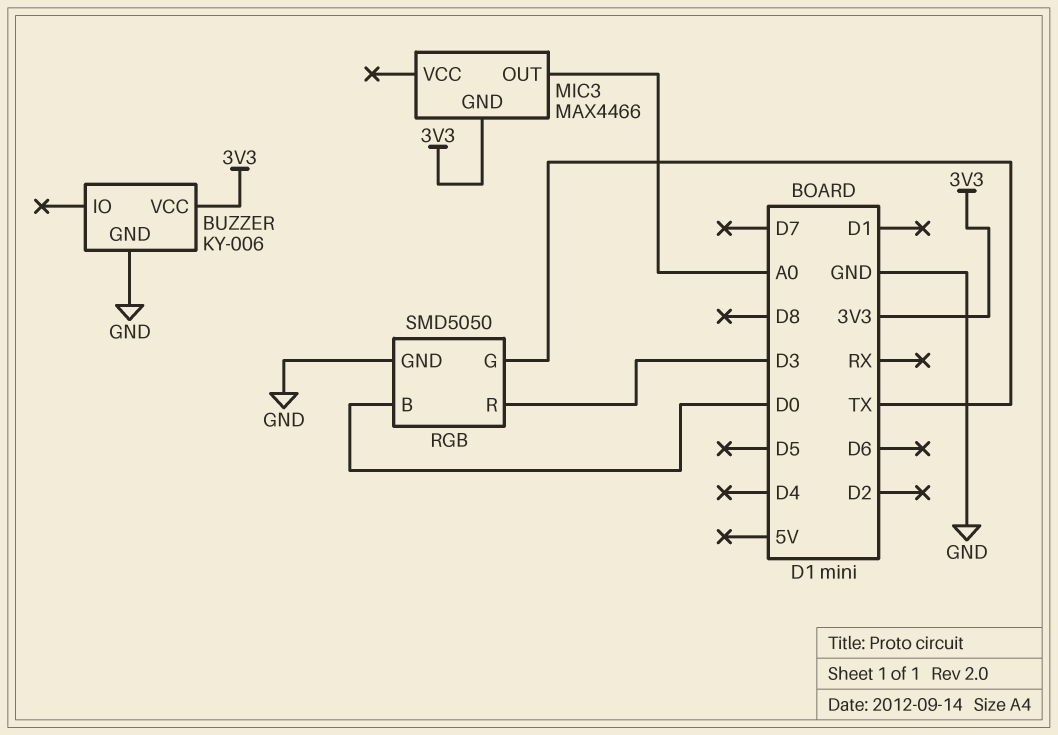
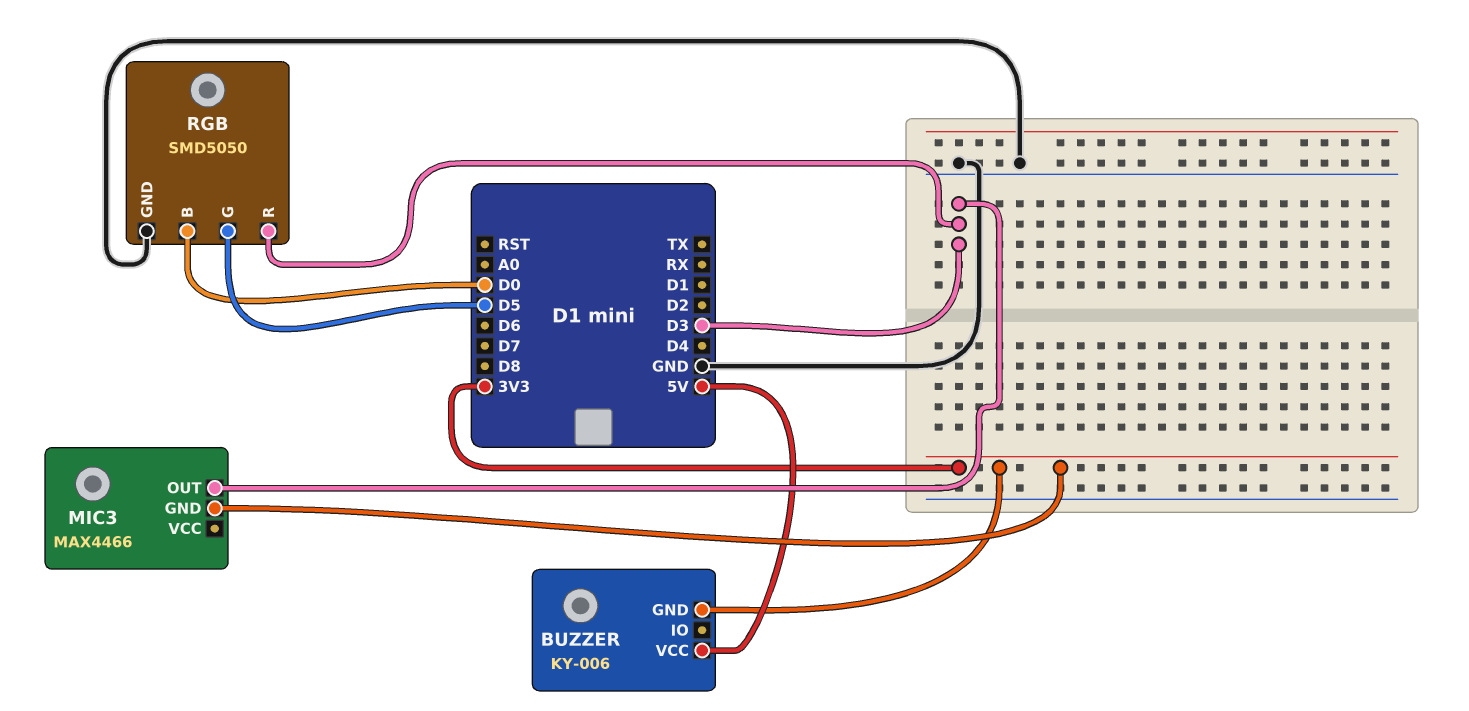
BUZZER pin GND: GND -> 3V3
BUZZER pin VCC: 3V3 -> 5V
MIC3 pin OUT: A0 -> D3
RGB pin G: TX -> D5

